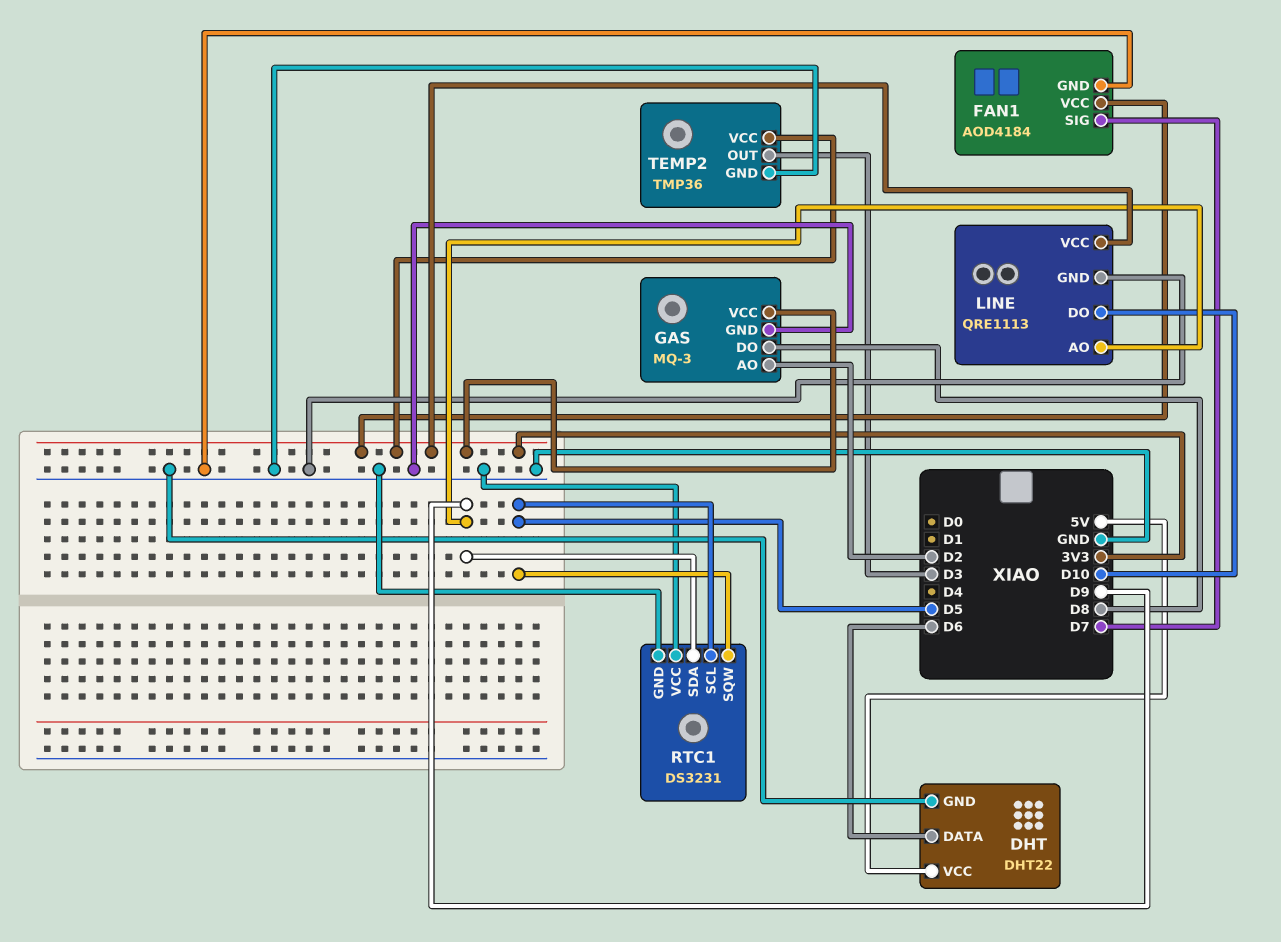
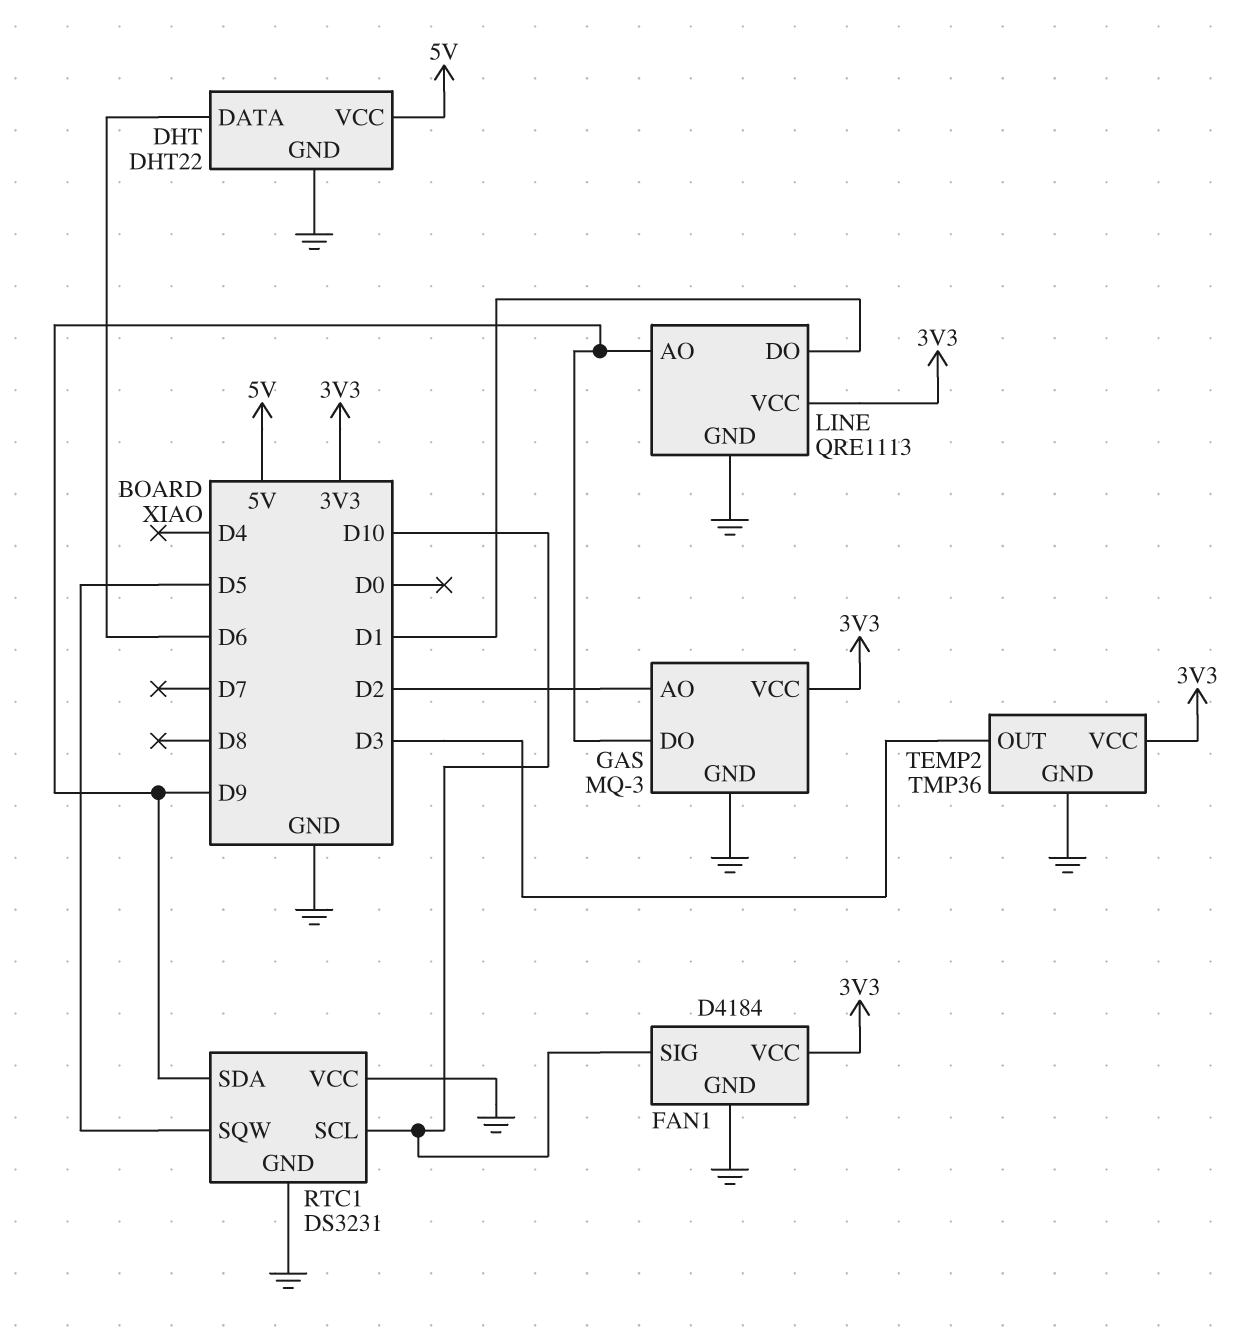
FAN1: AOD4184 -> D4184
FAN1 pin SIG: D7 -> D10
GAS pin DO: D8 -> D9
LINE pin DO: D10 -> D1
RTC1 pin SCL: D5 -> D10

